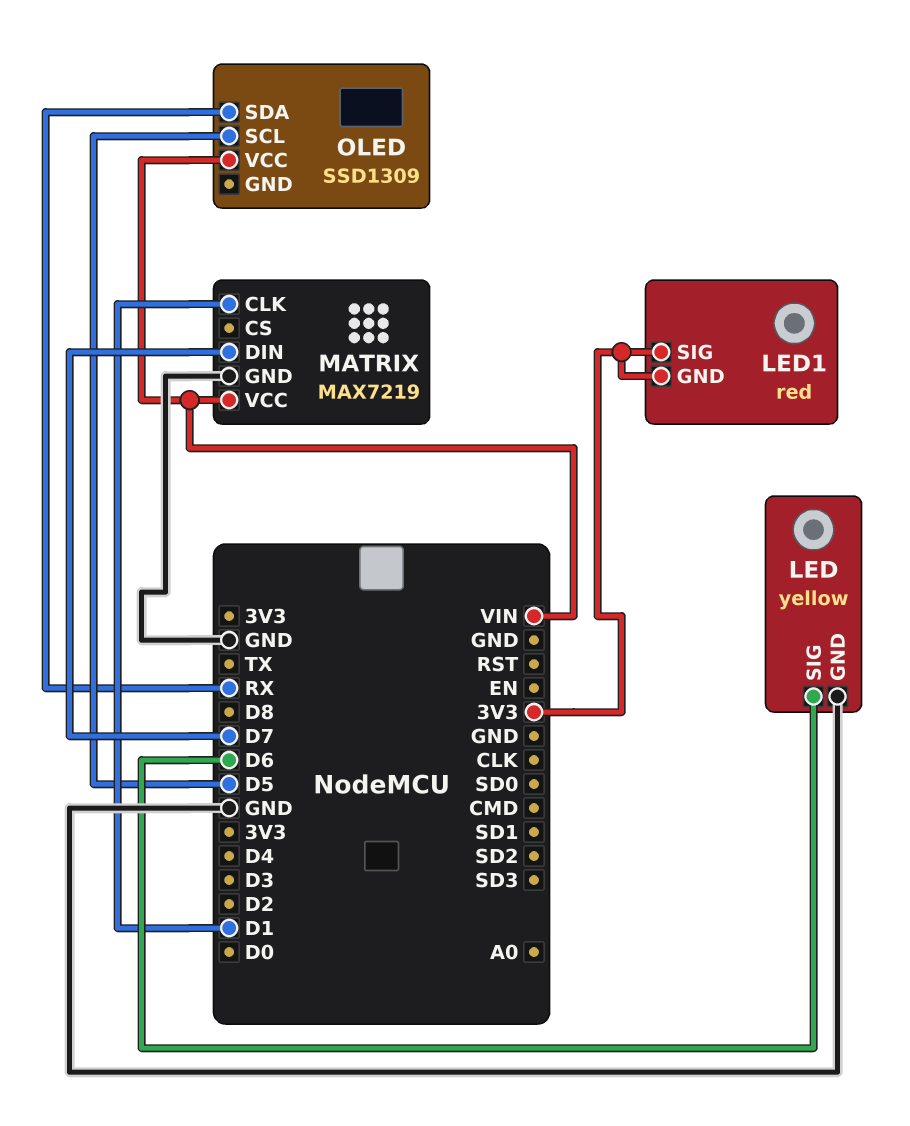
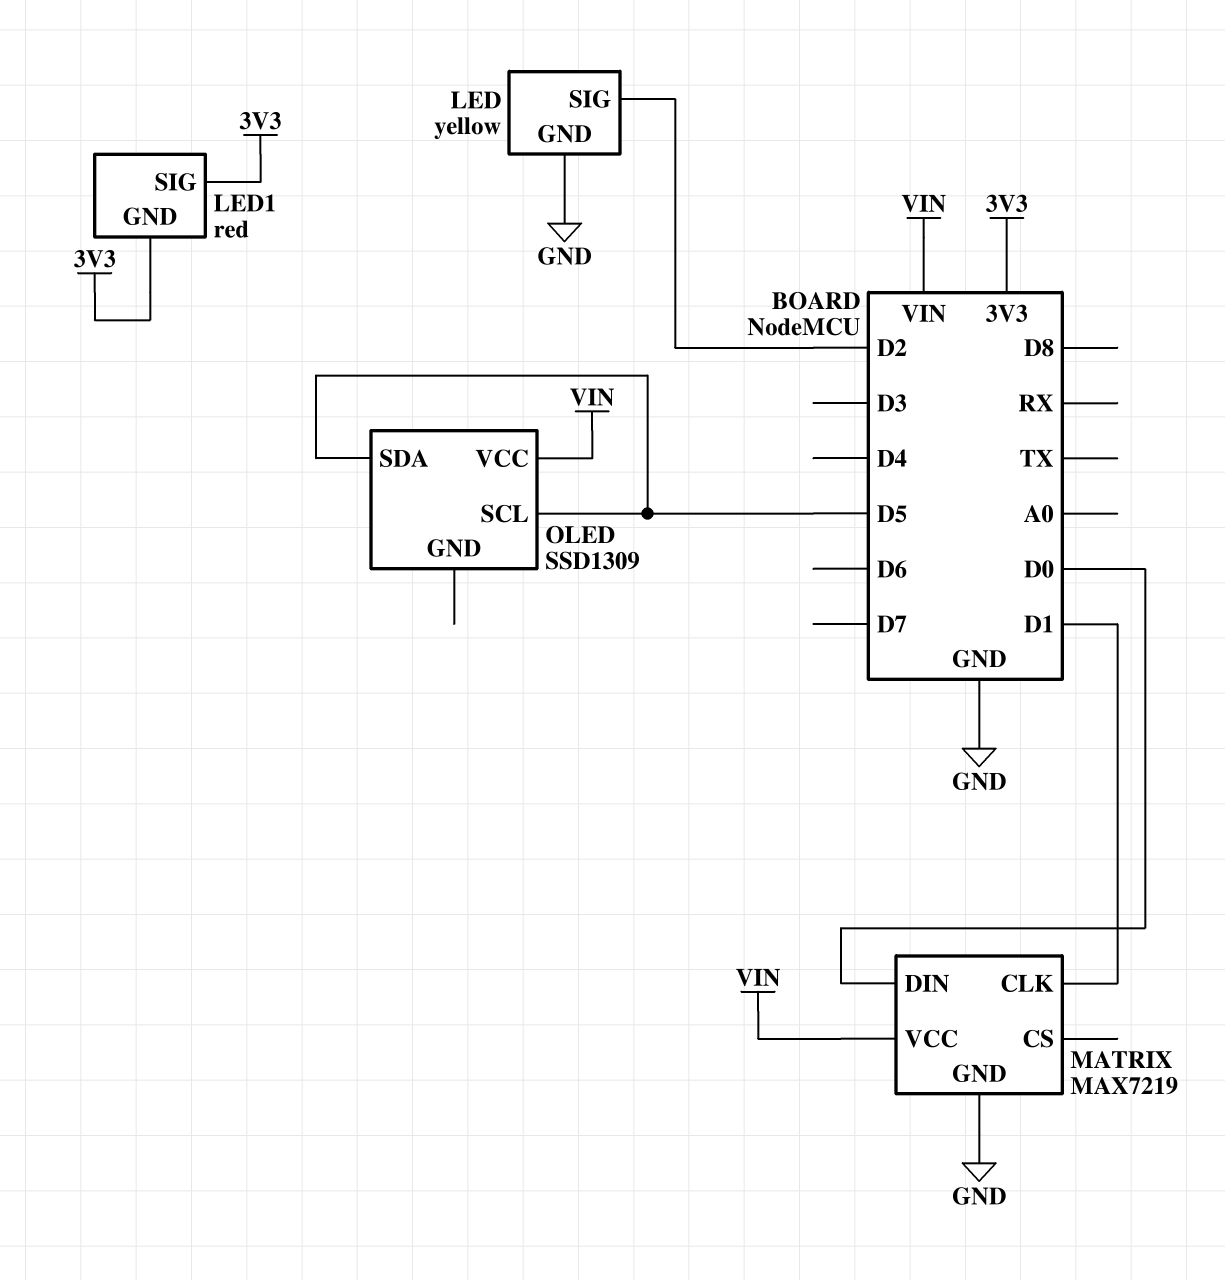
LED pin SIG: D6 -> D2
MATRIX pin DIN: D7 -> D0
OLED pin SDA: RX -> D5

